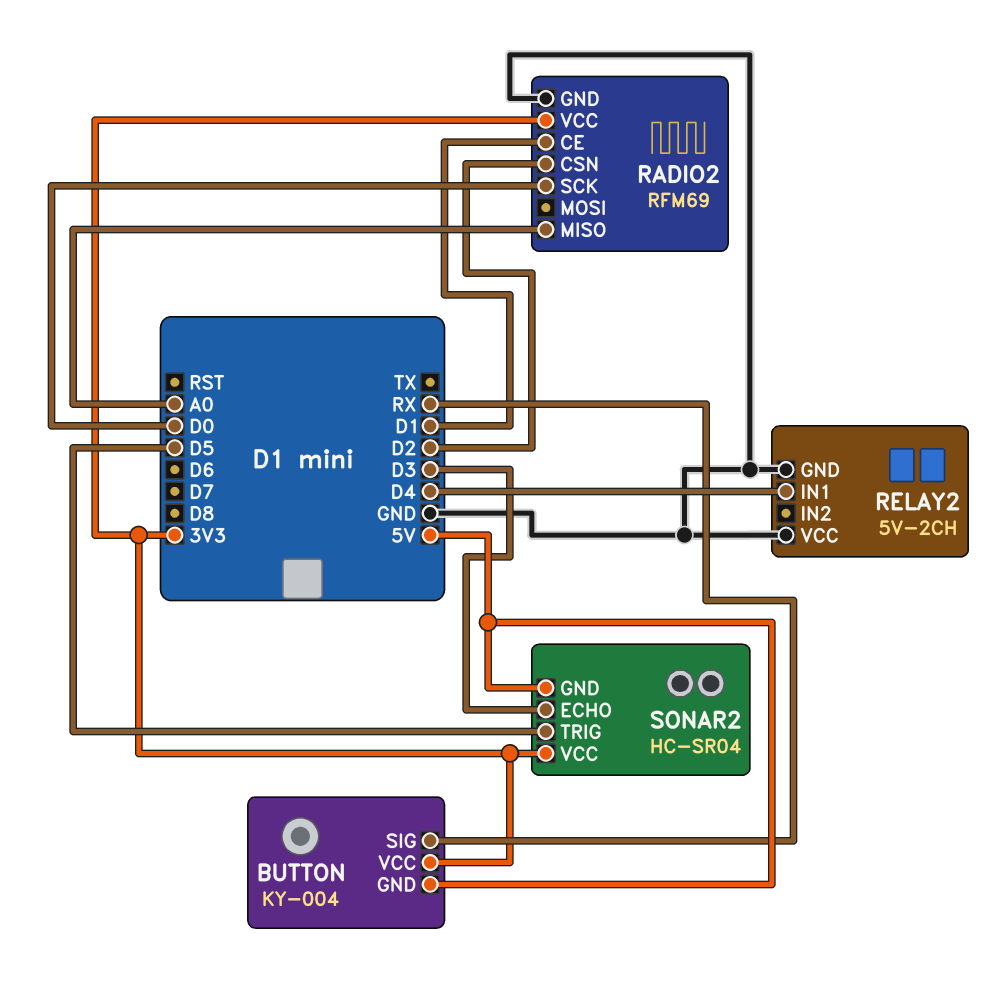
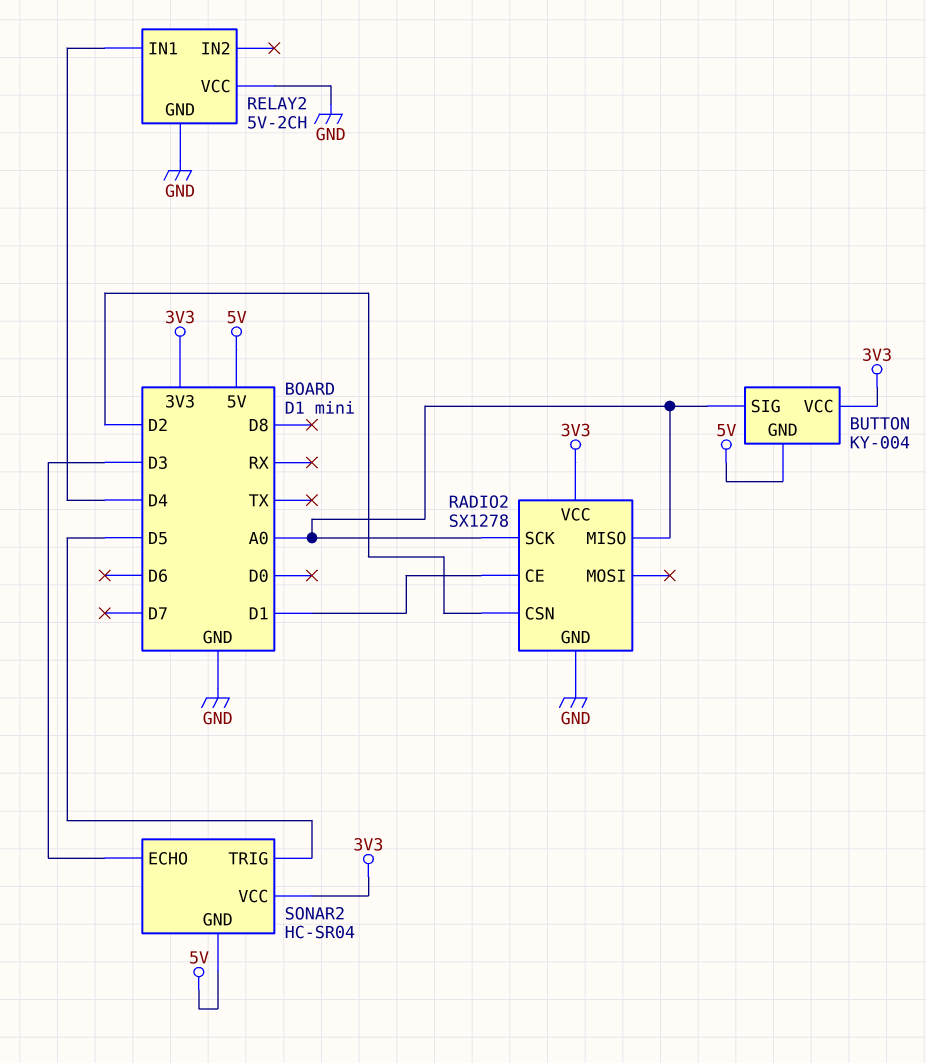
BUTTON pin SIG: RX -> A0
RADIO2: RFM69 -> SX1278
RADIO2 pin SCK: D0 -> A0

